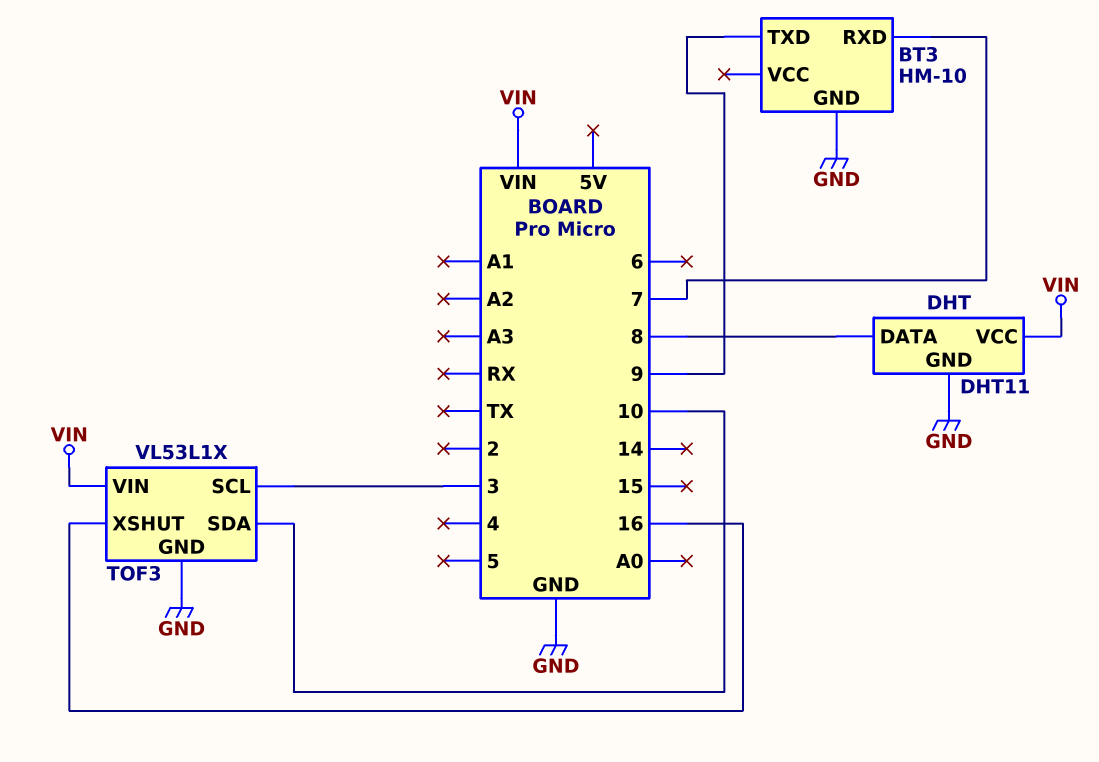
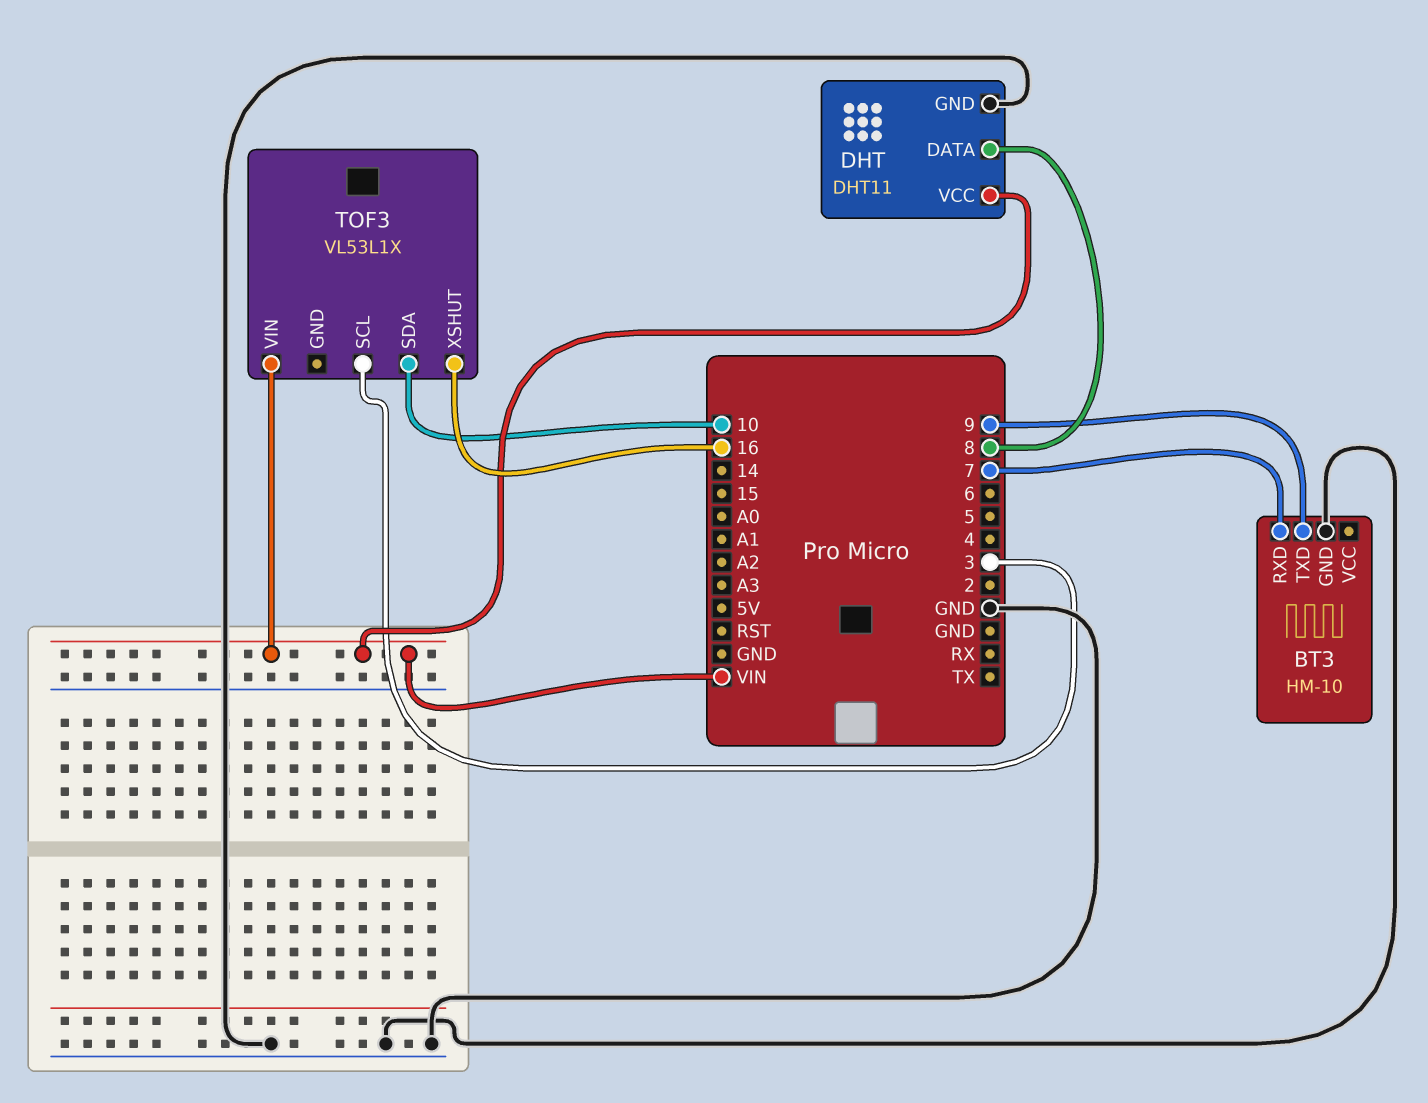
TOF3 pin GND: GND -> none

